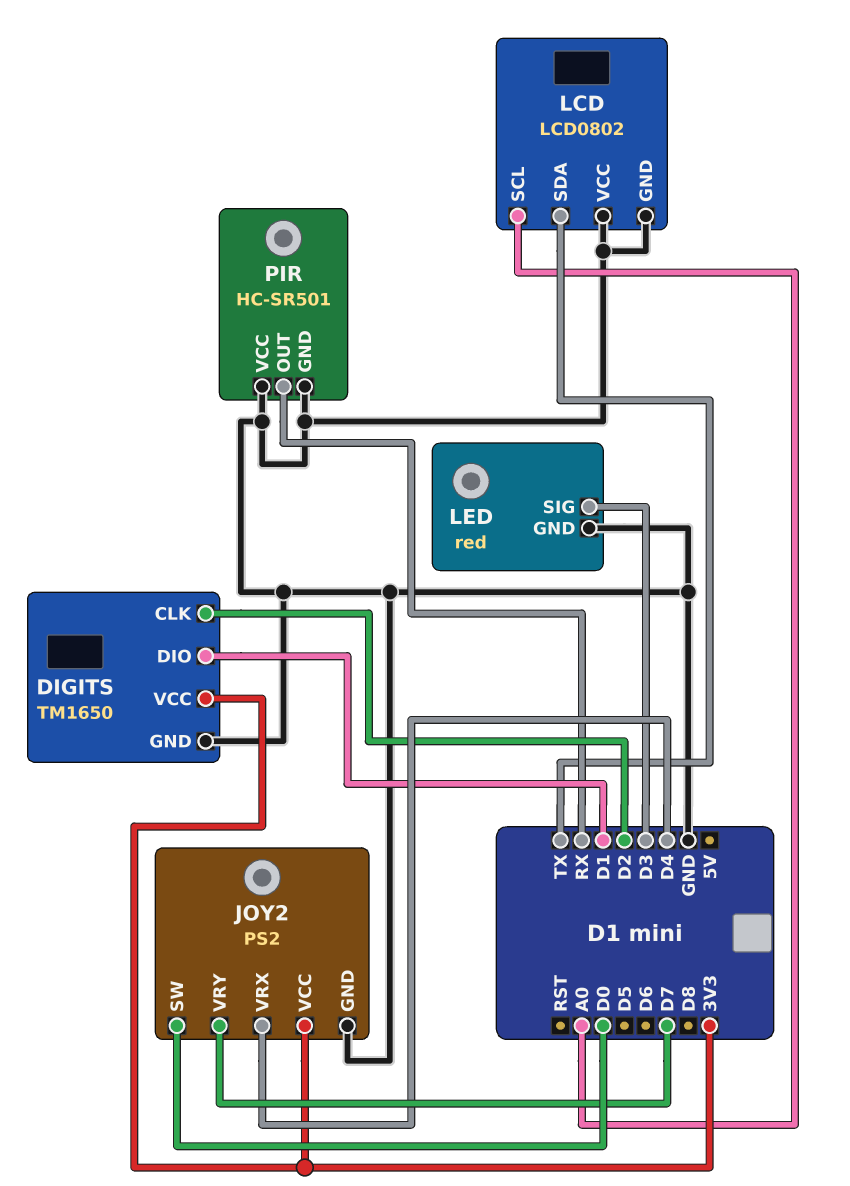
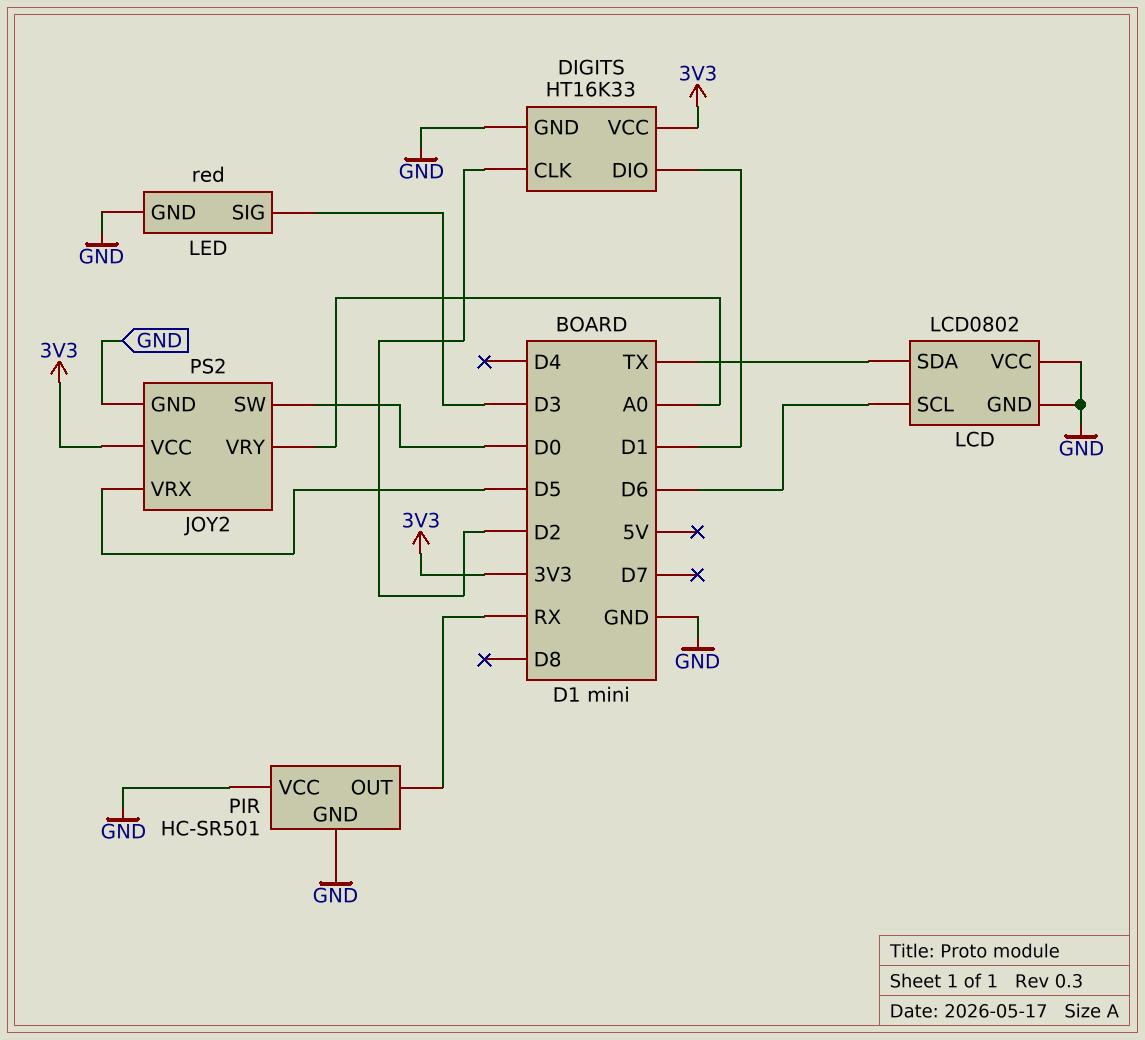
DIGITS: TM1650 -> HT16K33
JOY2 pin VRX: D4 -> D5
JOY2 pin VRY: D7 -> A0
LCD pin SCL: A0 -> D6

